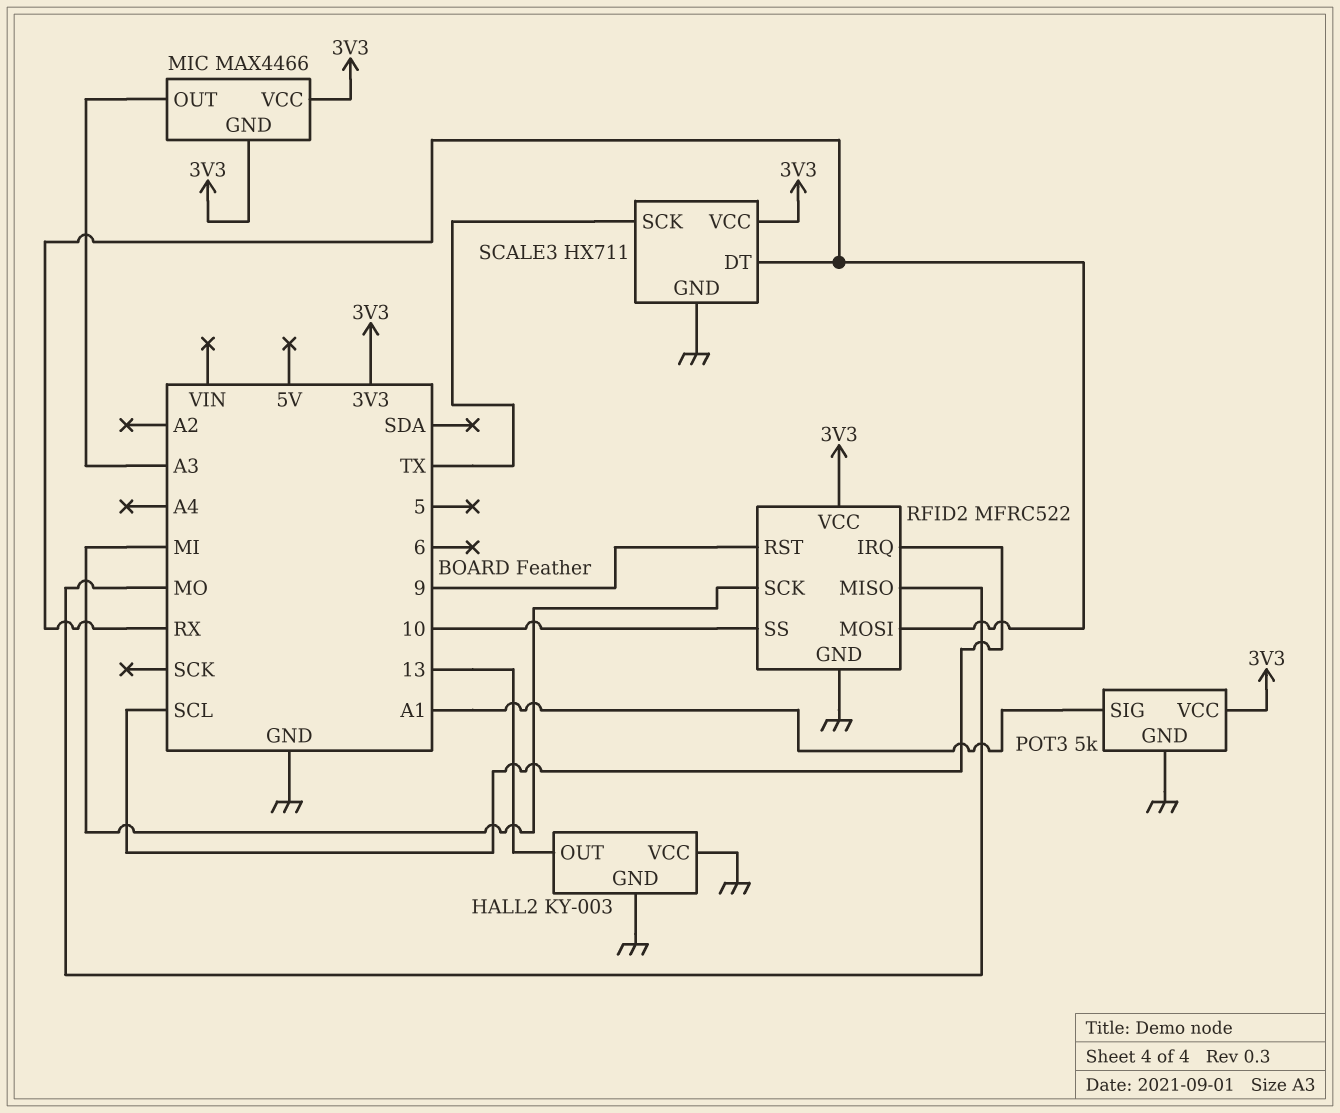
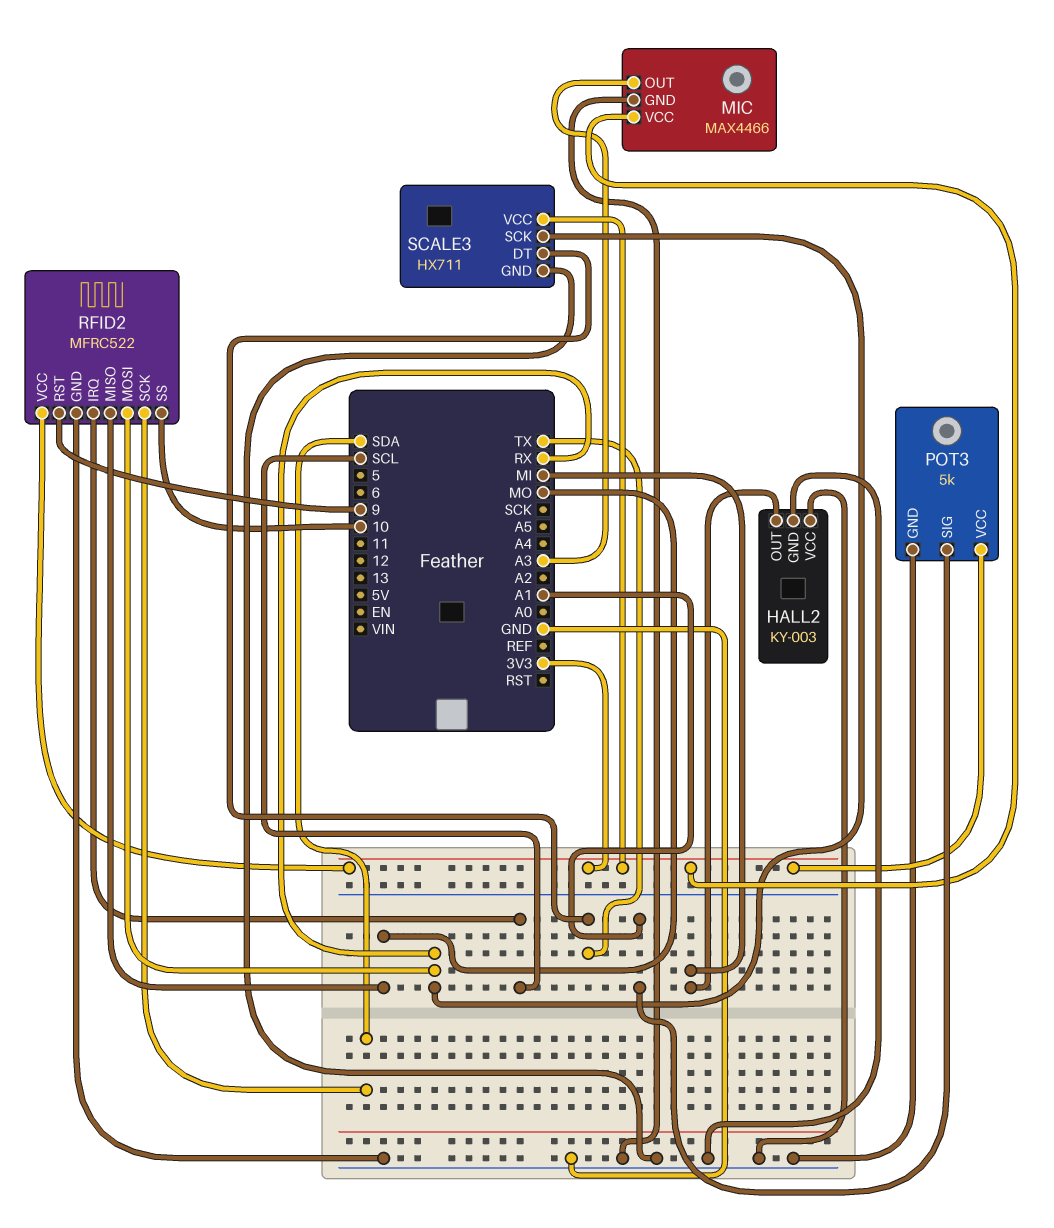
HALL2 pin OUT: 13 -> MI
MIC pin GND: 3V3 -> GND
RFID2 pin SCK: MI -> SDA
SCALE3 pin DT: RX -> TX
SCALE3 pin SCK: TX -> RX

